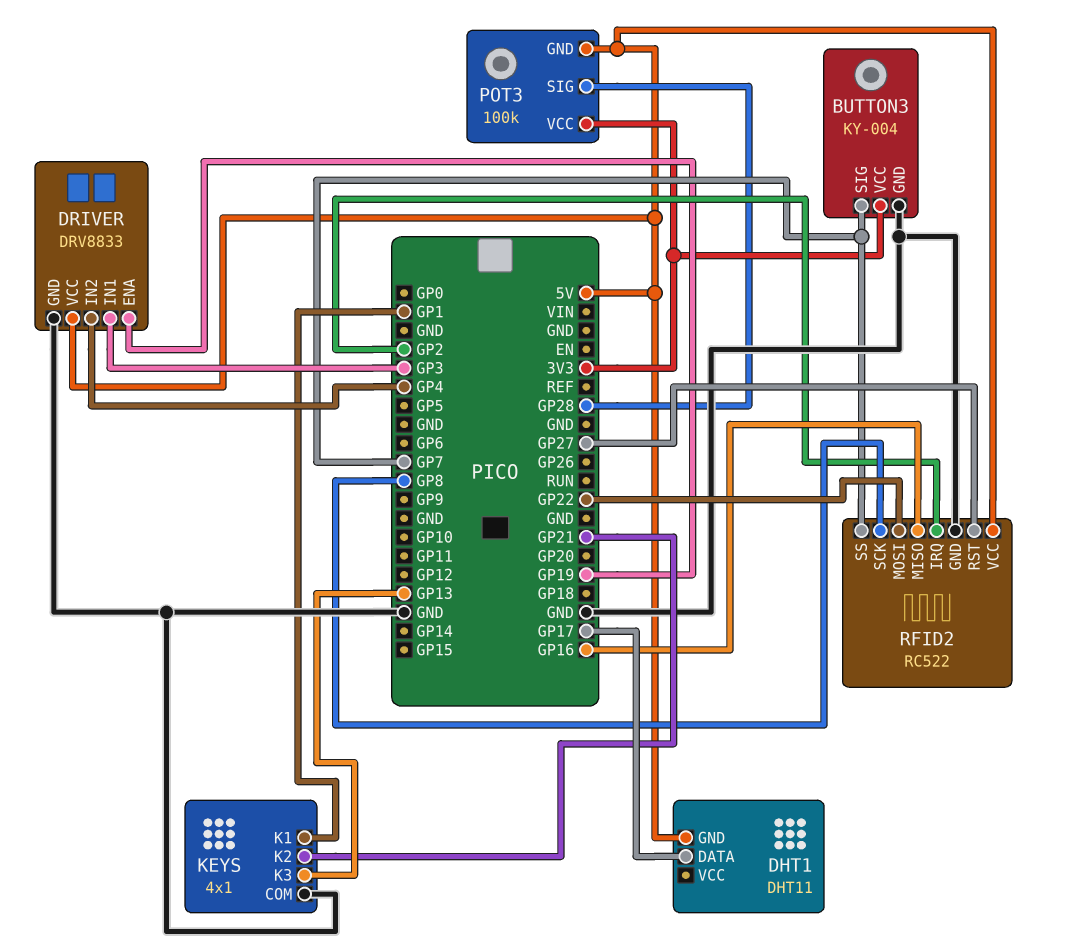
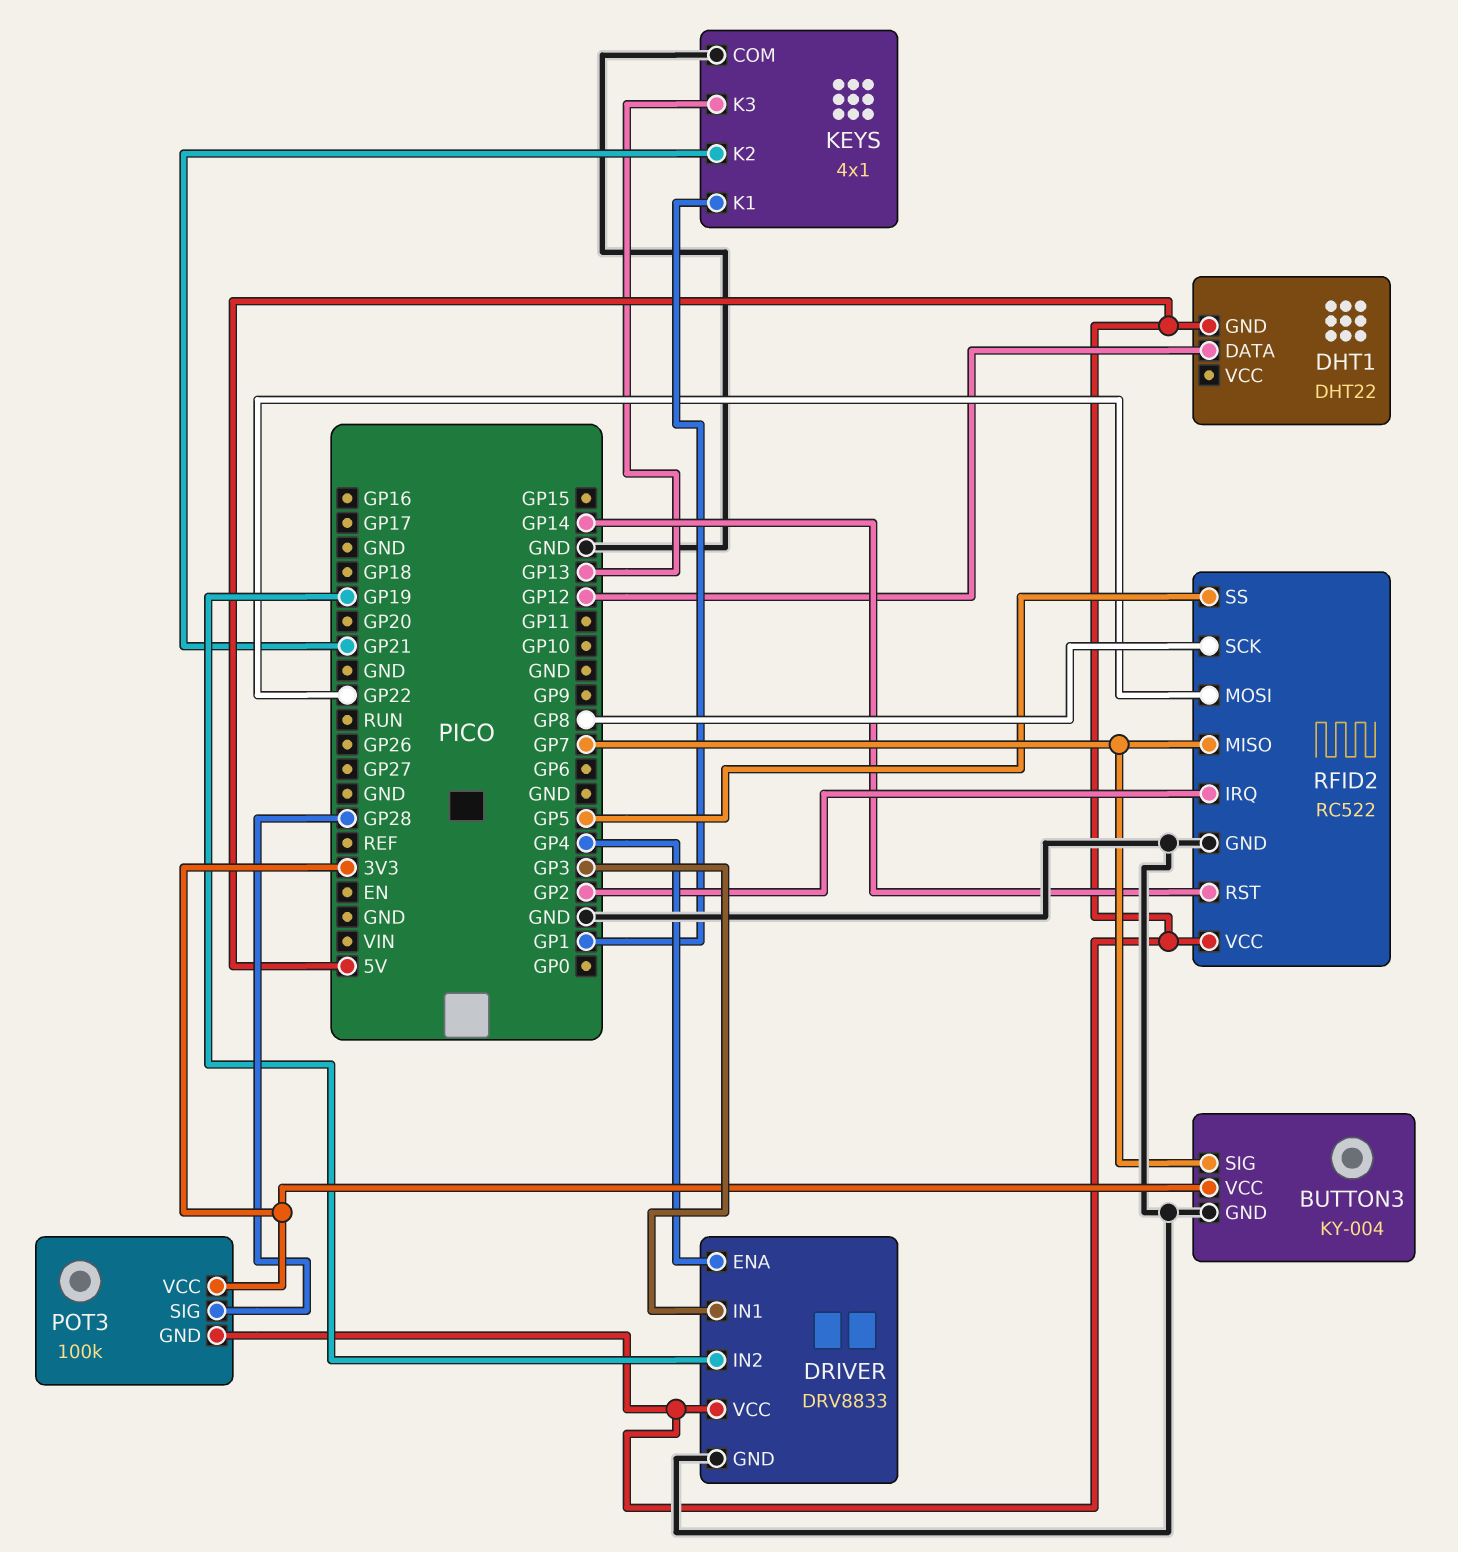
DHT1: DHT11 -> DHT22
DHT1 pin DATA: GP17 -> GP12
DRIVER pin ENA: GP19 -> GP4
DRIVER pin IN2: GP4 -> GP19
RFID2 pin MISO: GP16 -> GP7
RFID2 pin RST: GP27 -> GP14
RFID2 pin SS: GP7 -> GP5

